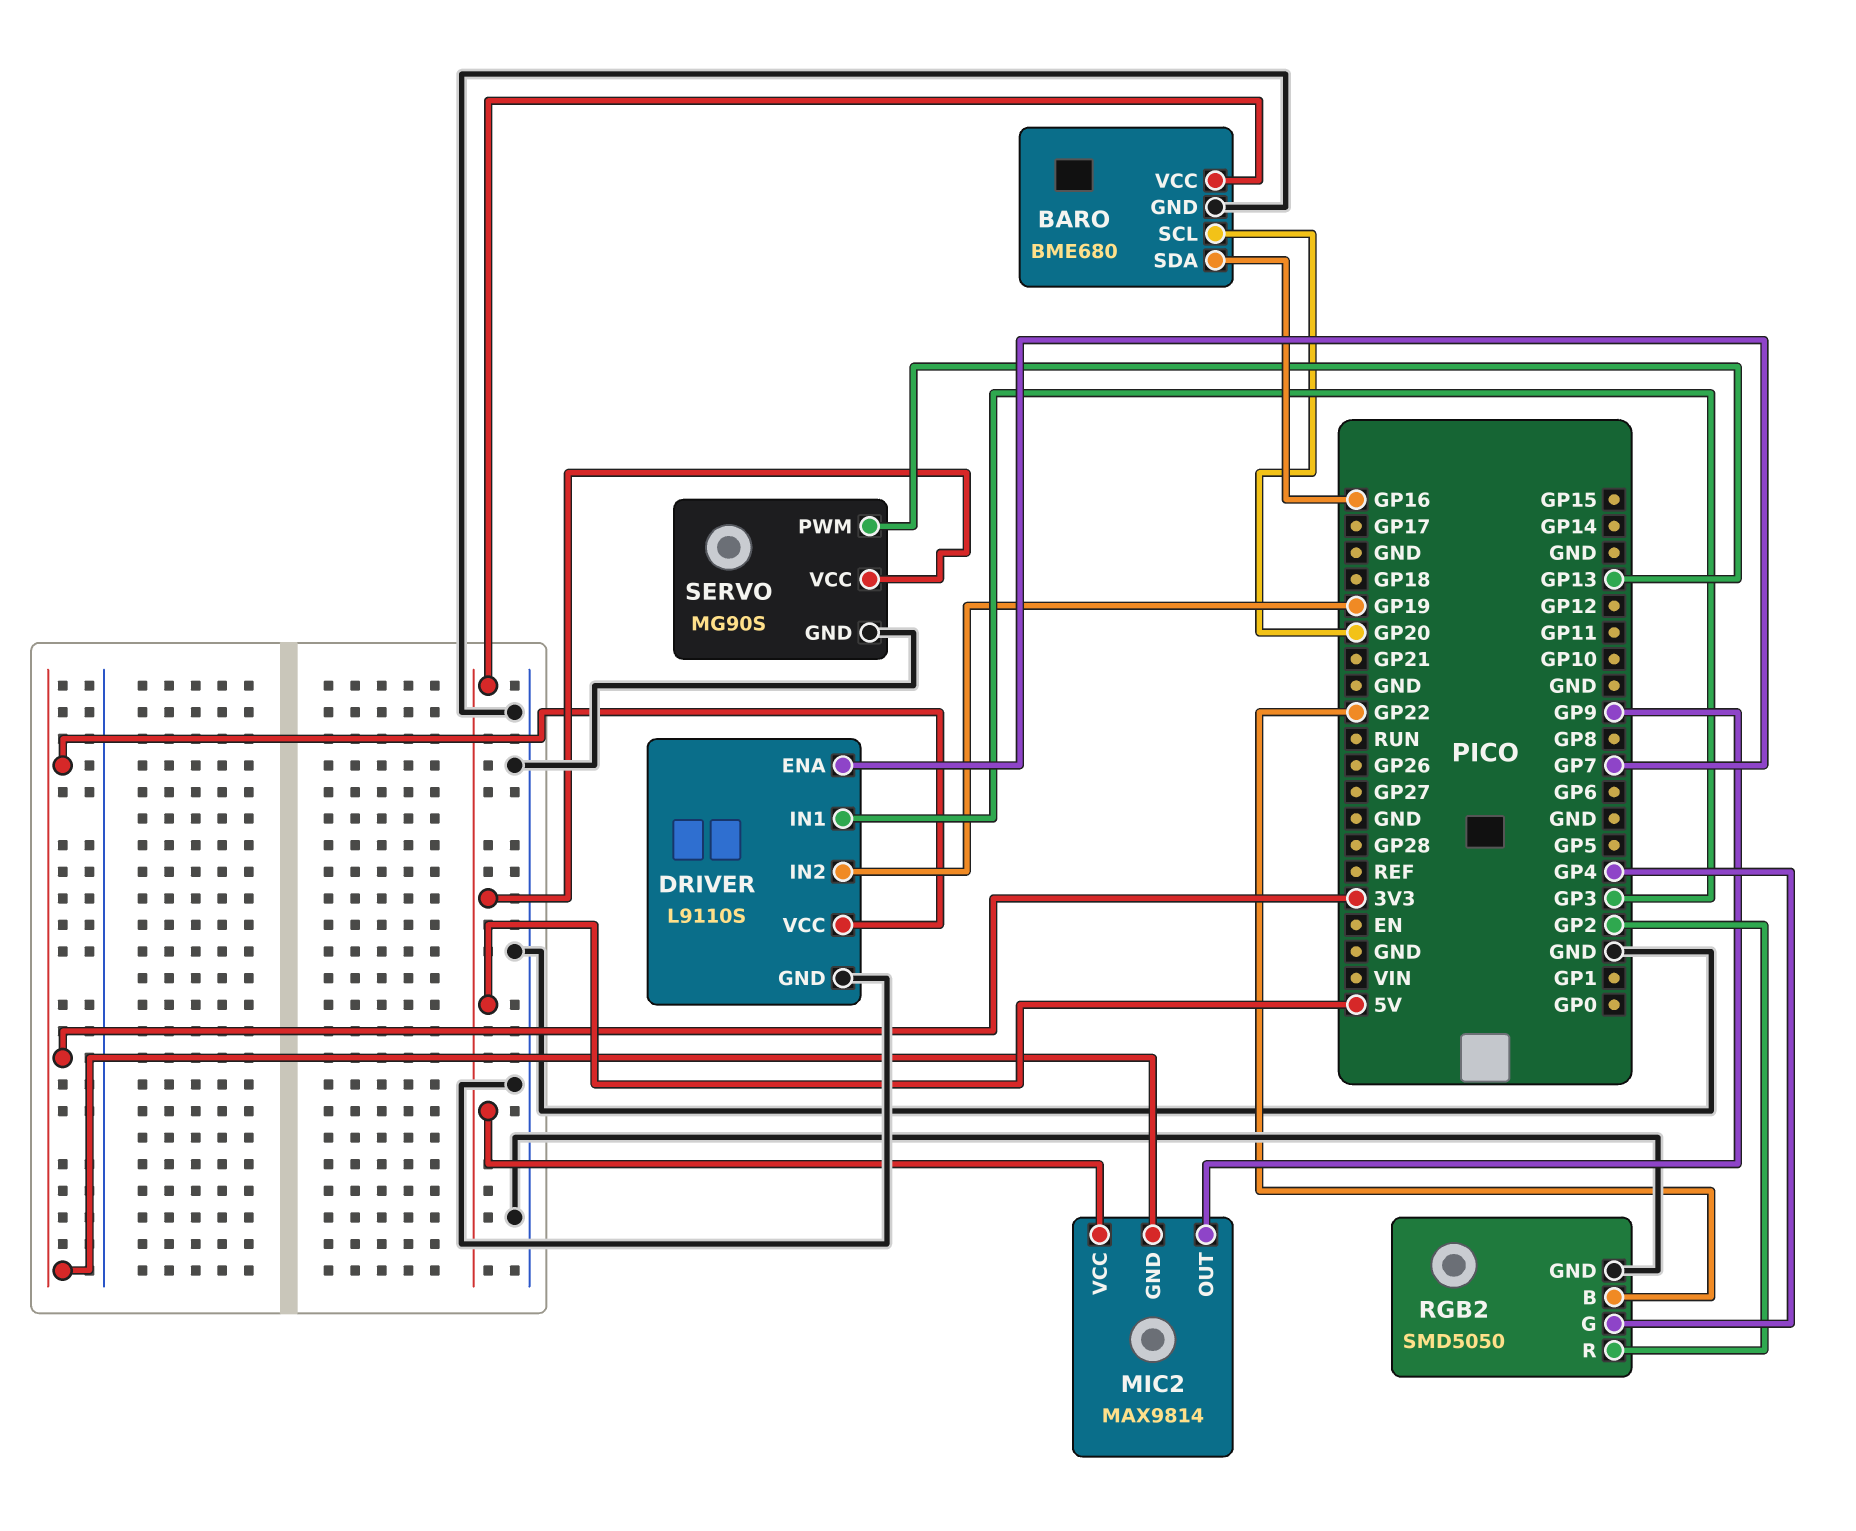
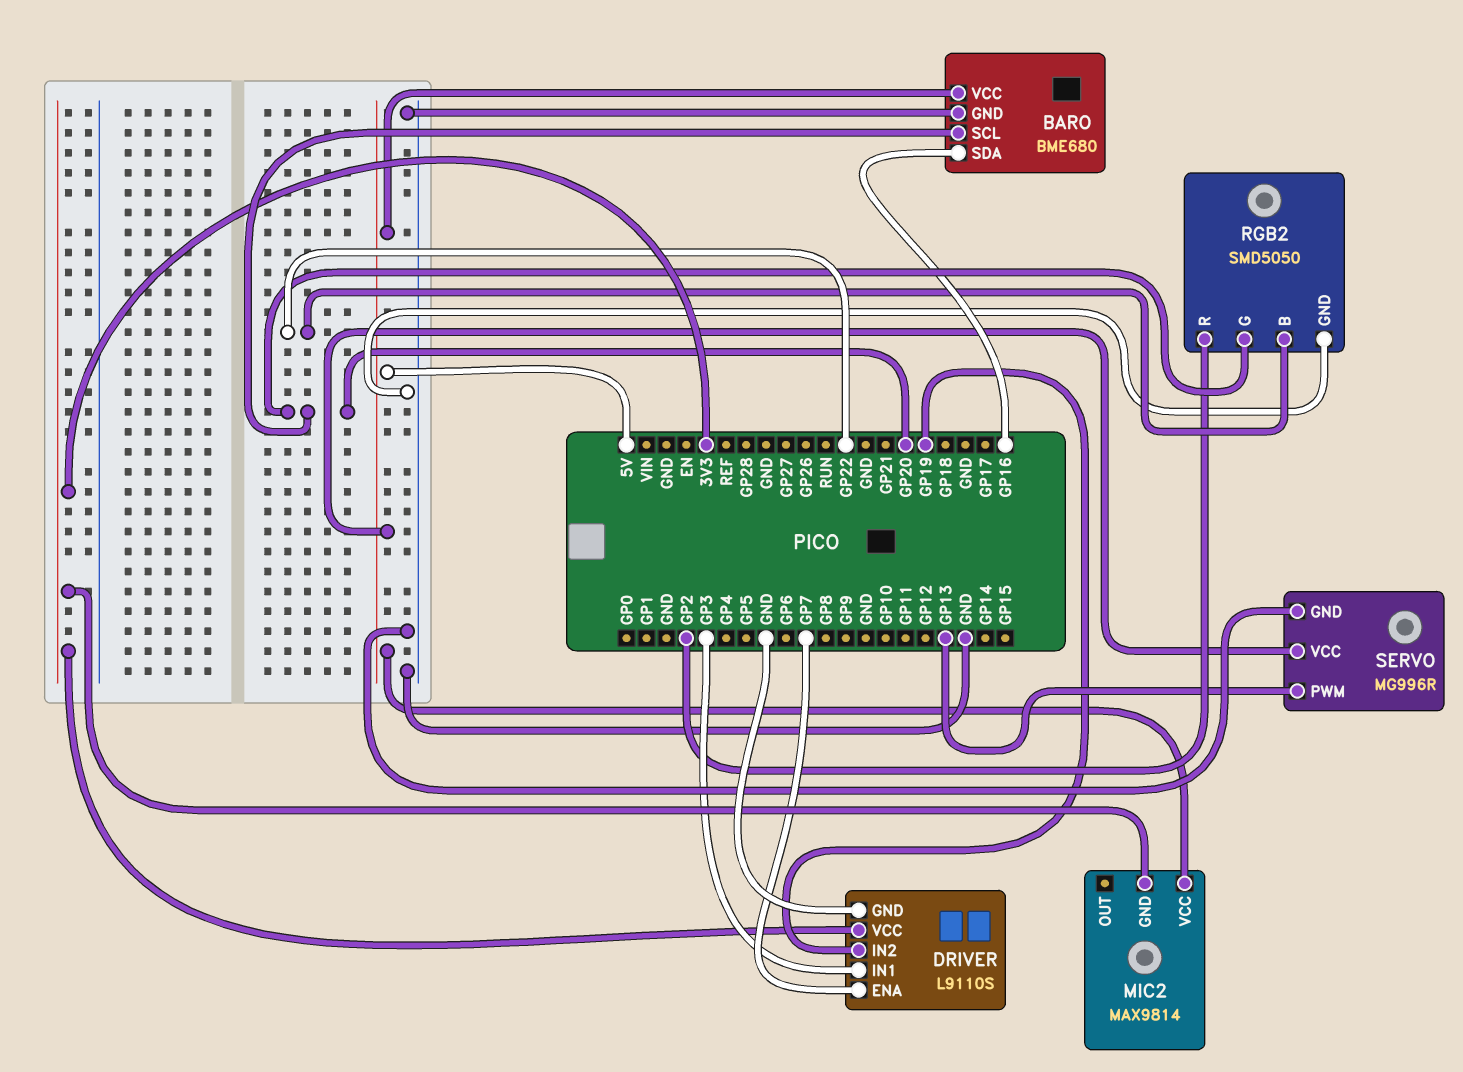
MIC2 pin OUT: GP9 -> none
RGB2 pin G: GP4 -> GP20
SERVO: MG90S -> MG996R

